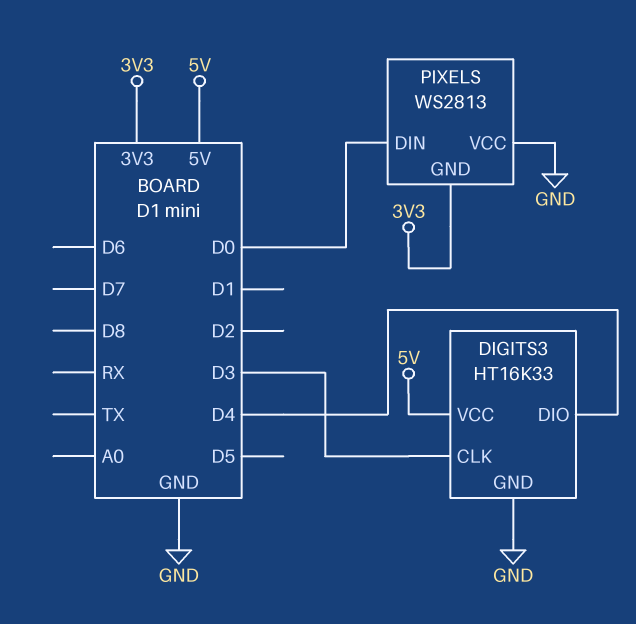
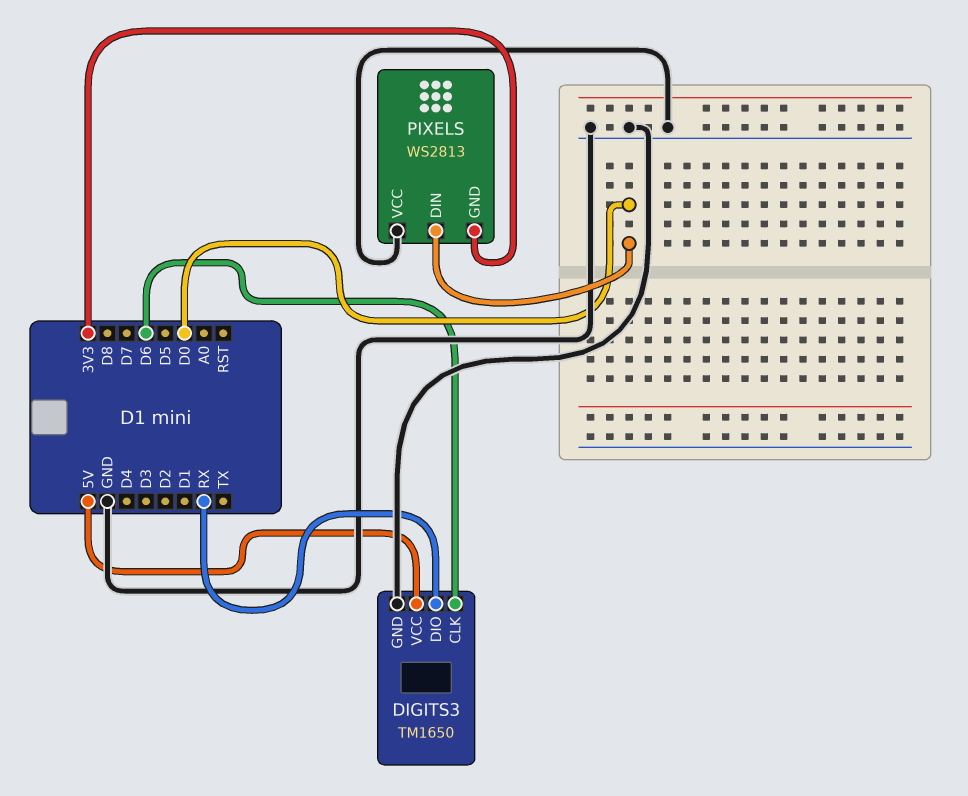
DIGITS3: HT16K33 -> TM1650
DIGITS3 pin CLK: D3 -> D6
DIGITS3 pin DIO: D4 -> RX

